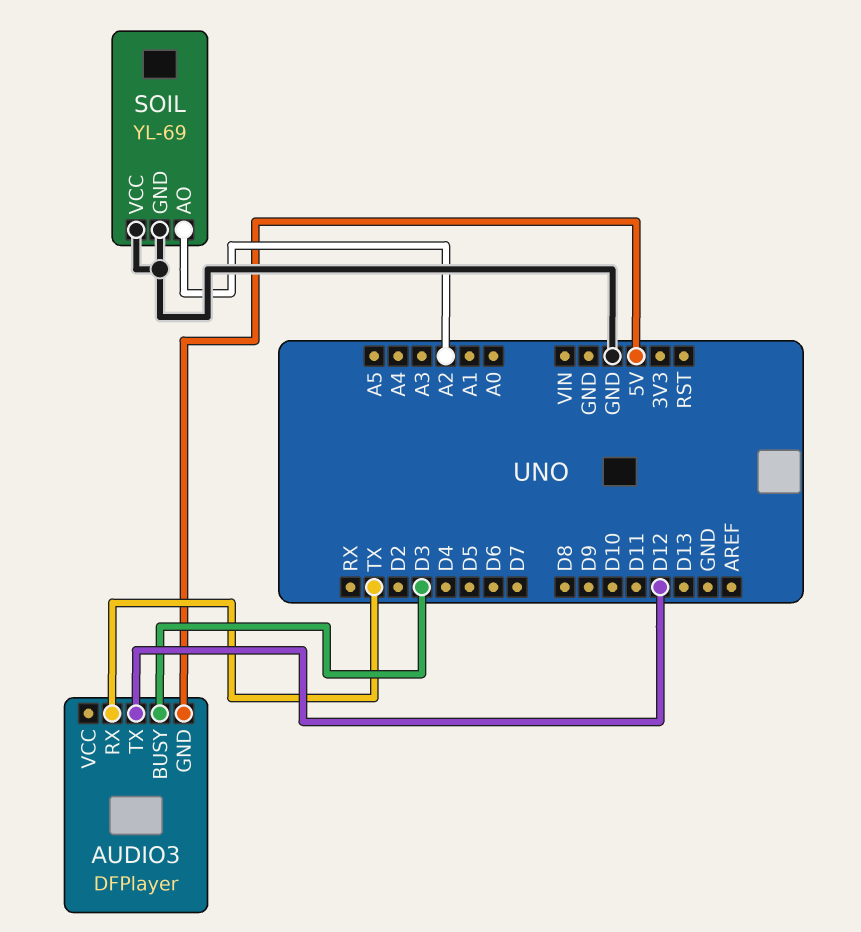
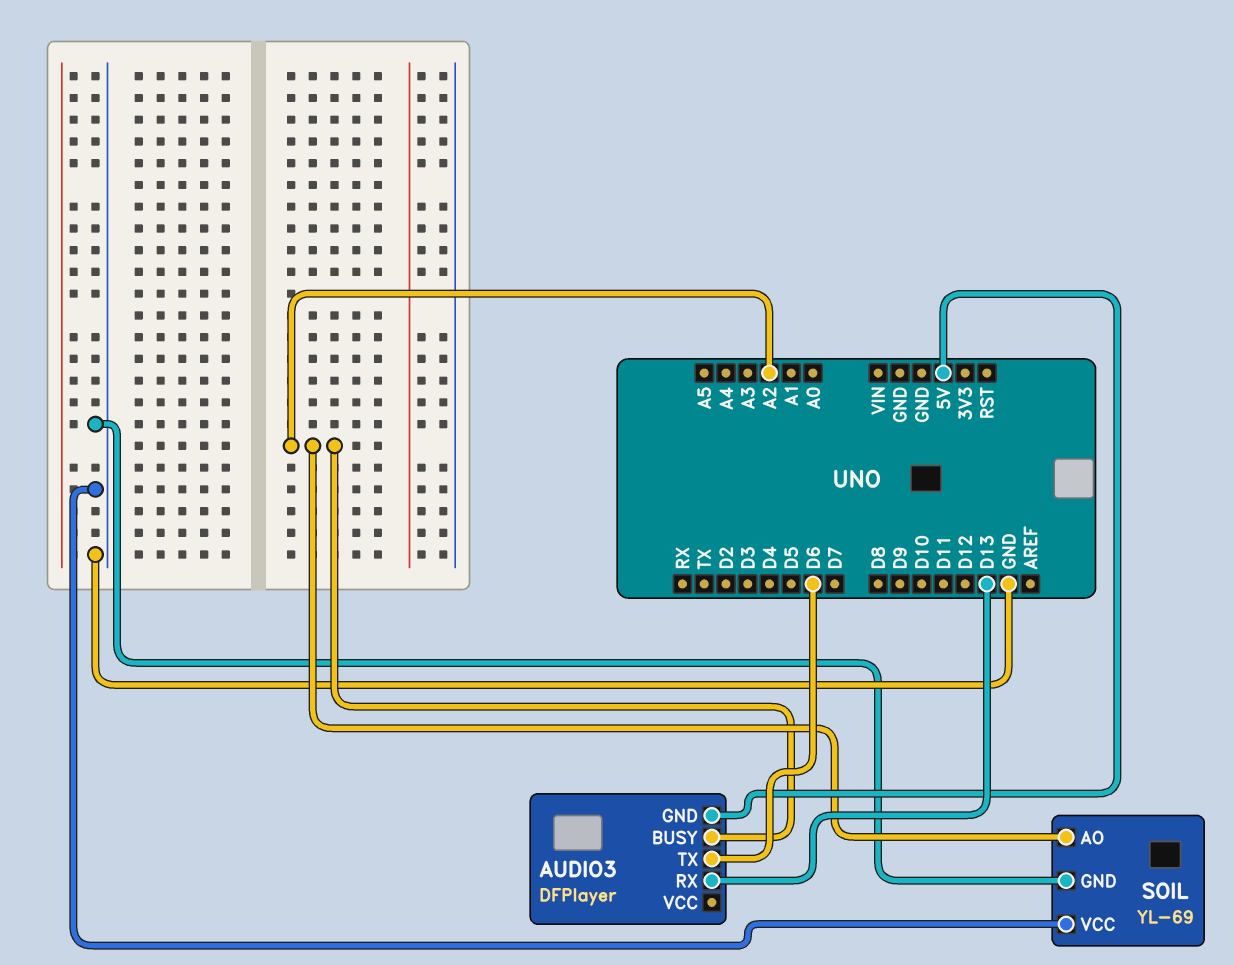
AUDIO3 pin BUSY: D3 -> A2
AUDIO3 pin RX: TX -> D13
AUDIO3 pin TX: D12 -> D6

